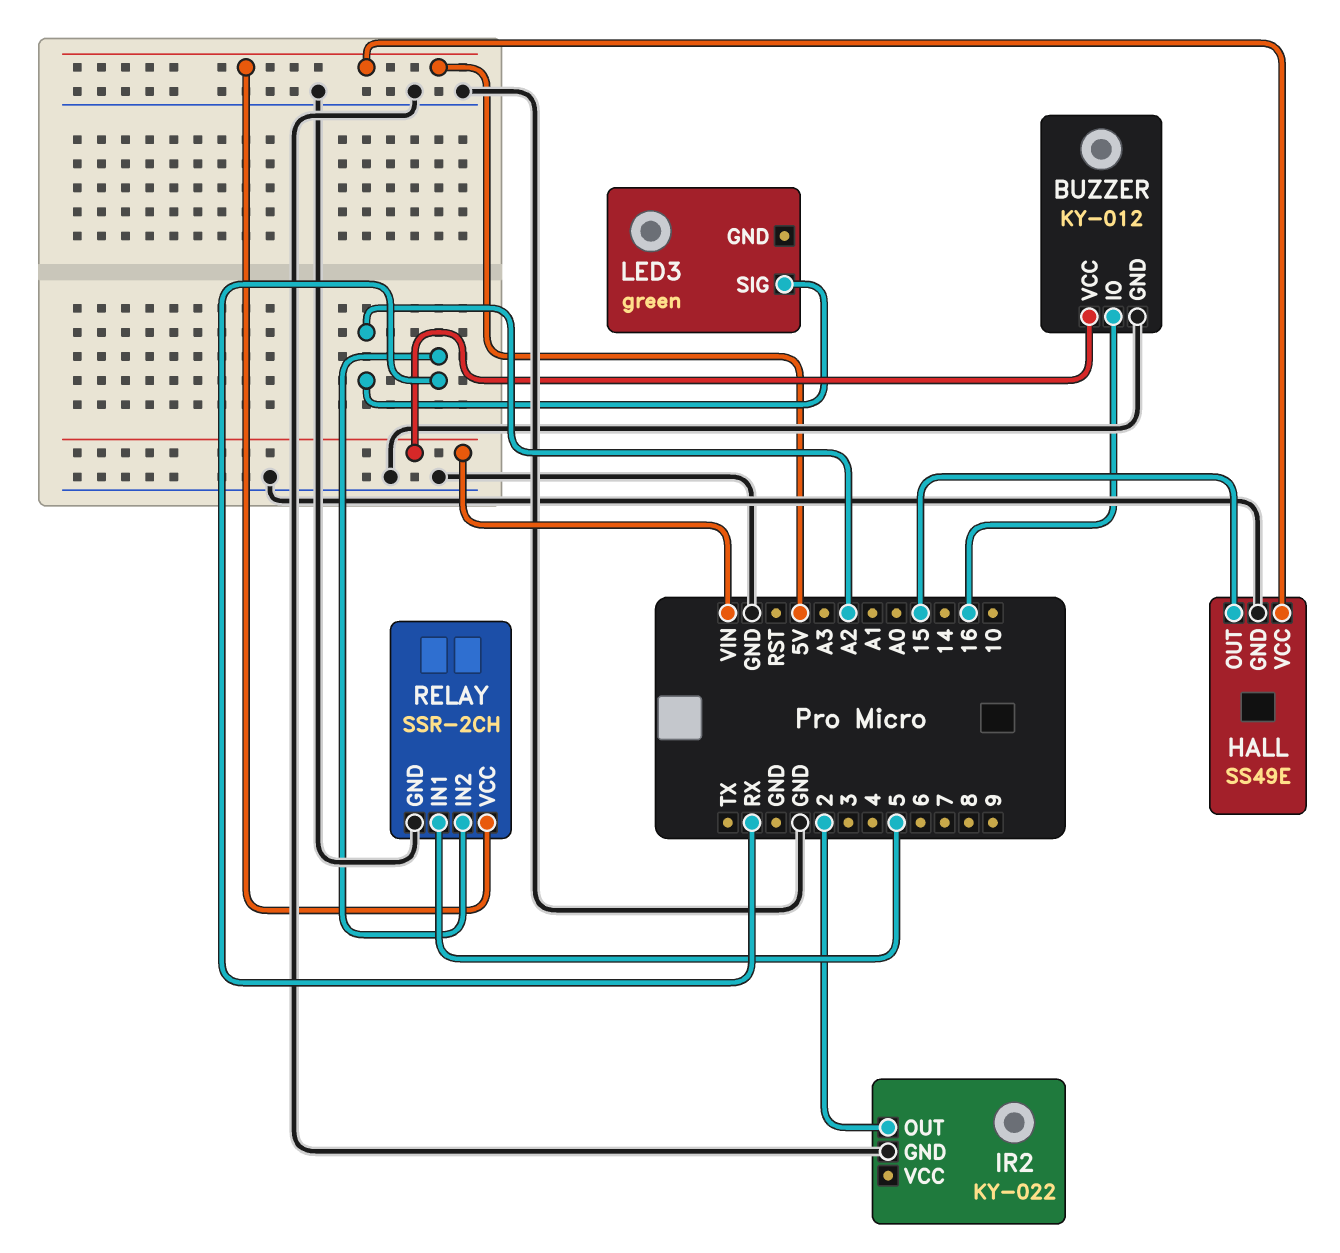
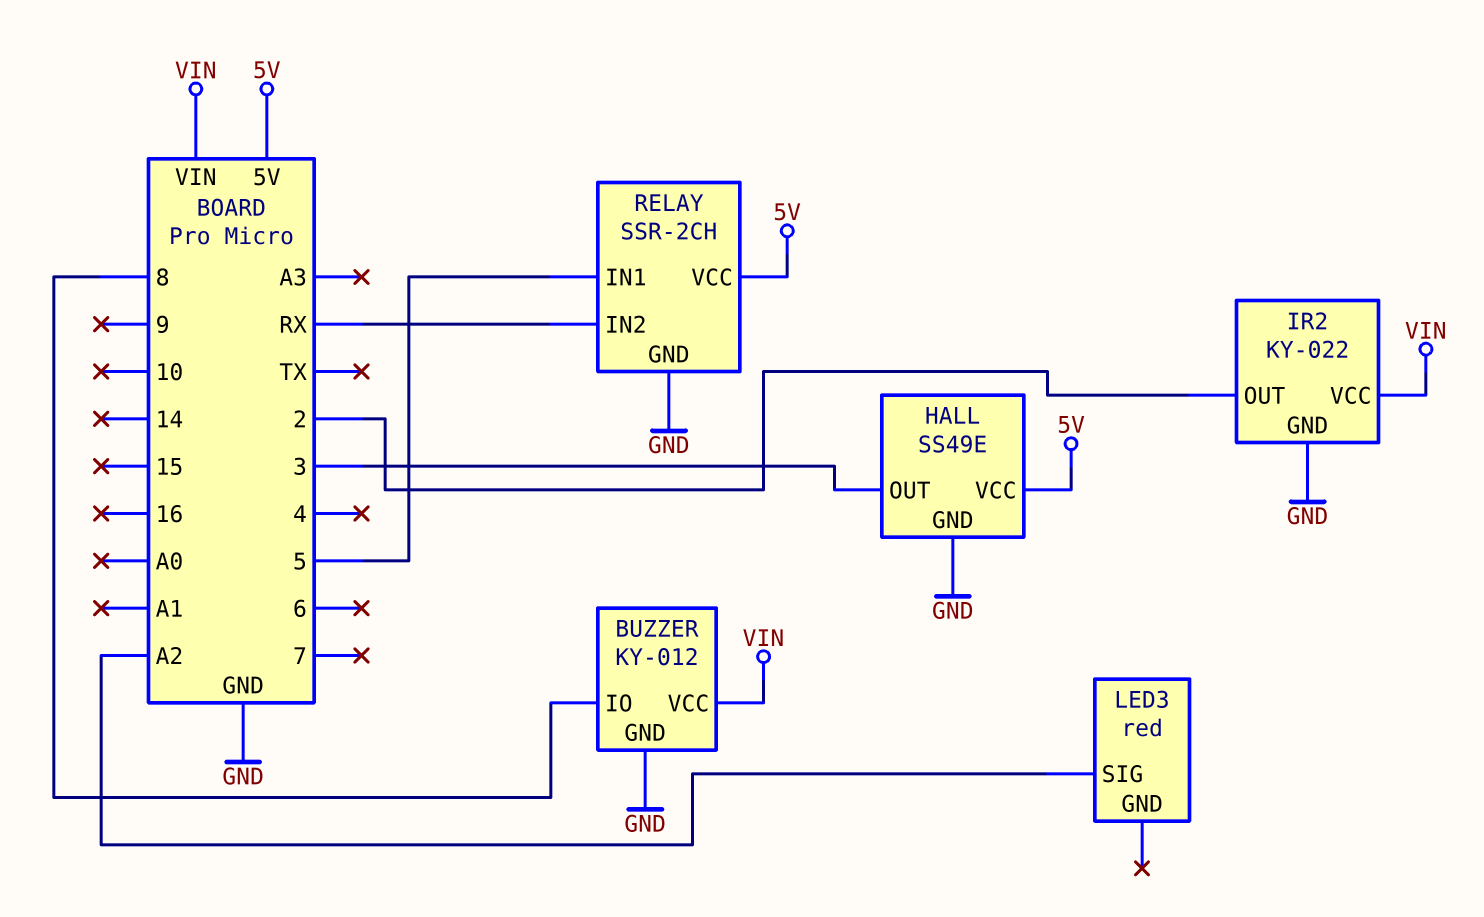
BUZZER pin IO: 16 -> 8
HALL pin OUT: 15 -> 3
IR2 pin VCC: none -> VIN
LED3: green -> red

